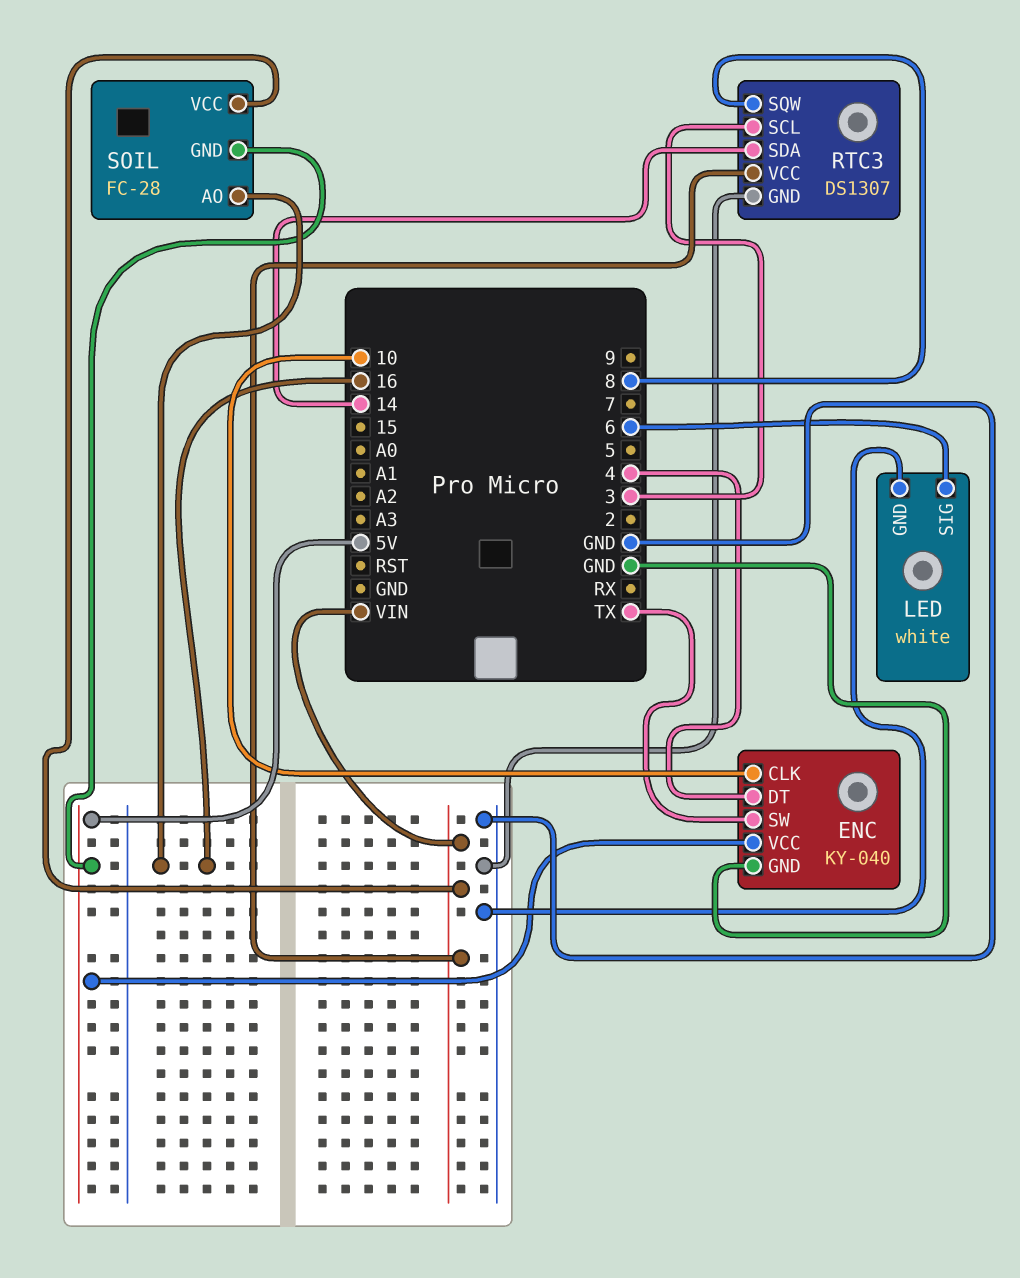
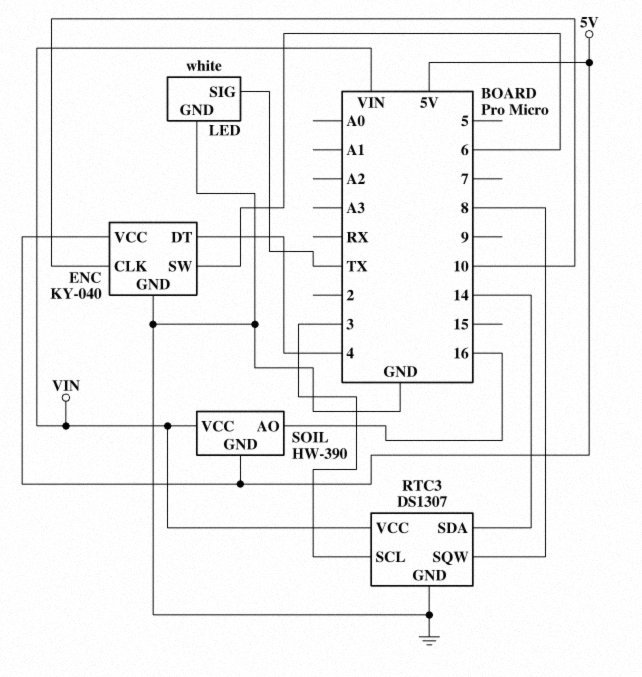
ENC pin SW: TX -> 6
LED pin SIG: 6 -> TX
SOIL: FC-28 -> HW-390

